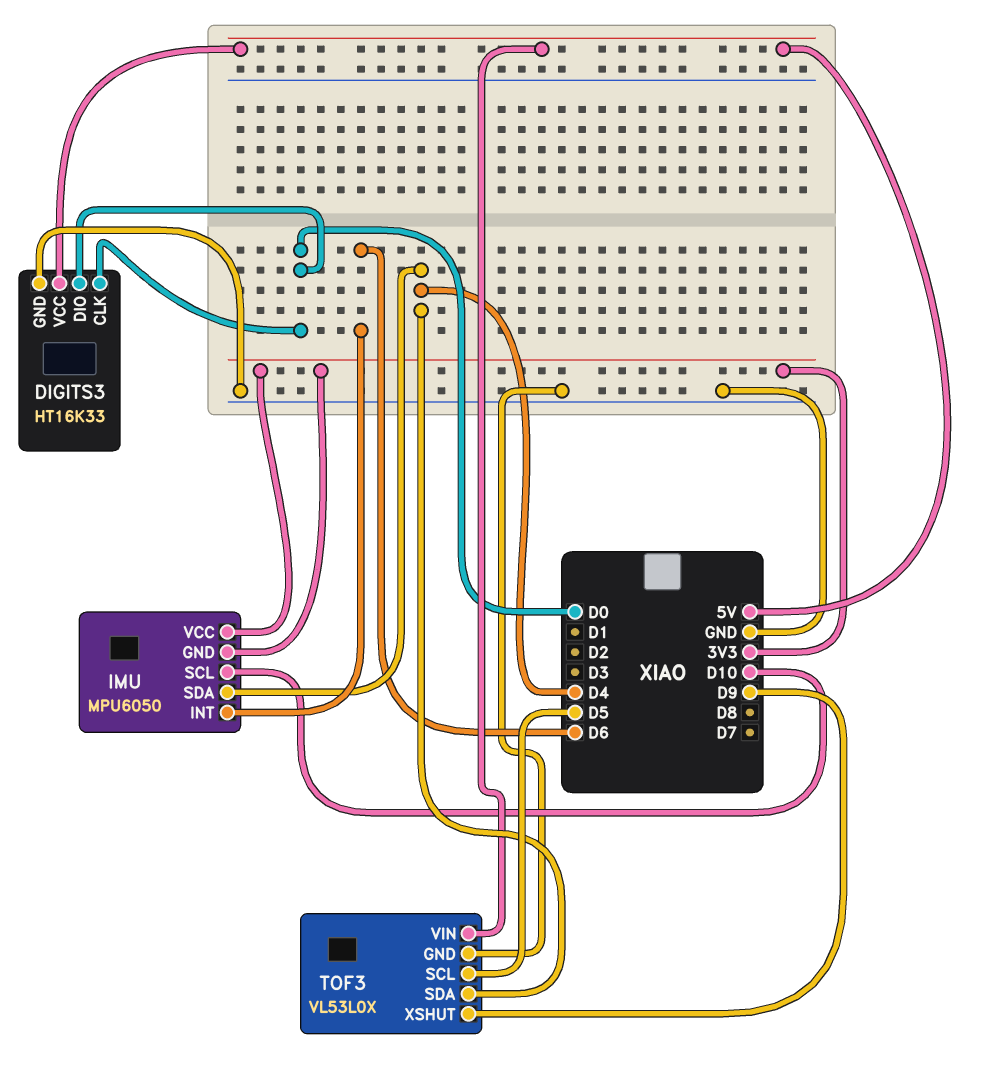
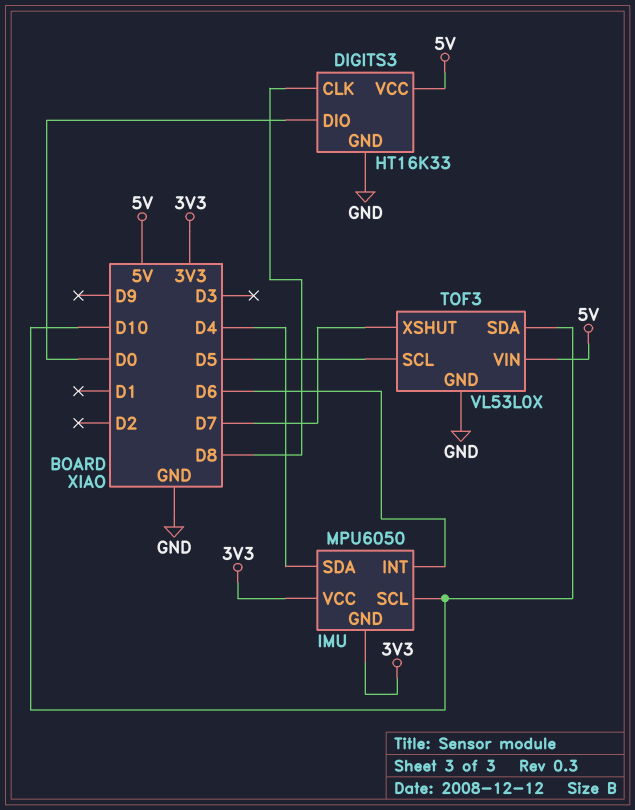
DIGITS3 pin CLK: D0 -> D8
TOF3 pin SDA: D4 -> D10
TOF3 pin XSHUT: D9 -> D7

